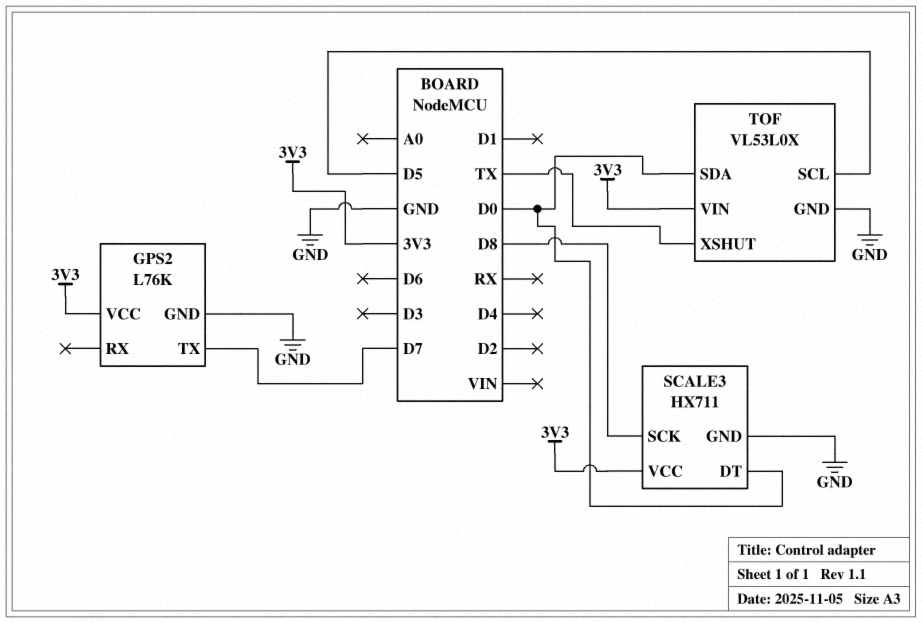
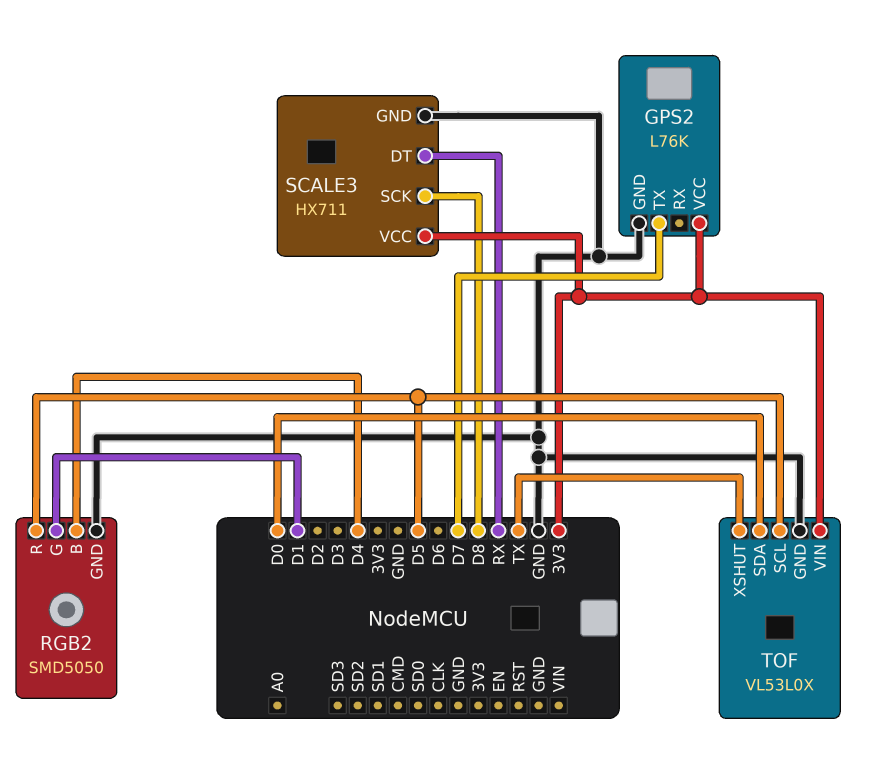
RGB2: none -> SMD5050
RGB2 pin B: none -> D4
RGB2 pin G: none -> D1
RGB2 pin GND: none -> GND
RGB2 pin R: none -> D5
SCALE3 pin DT: D0 -> RX

